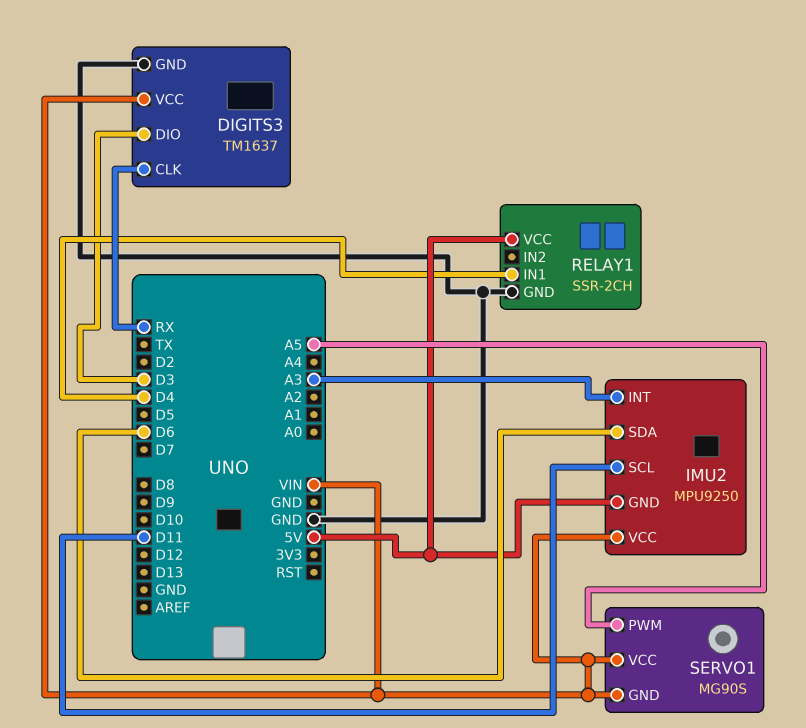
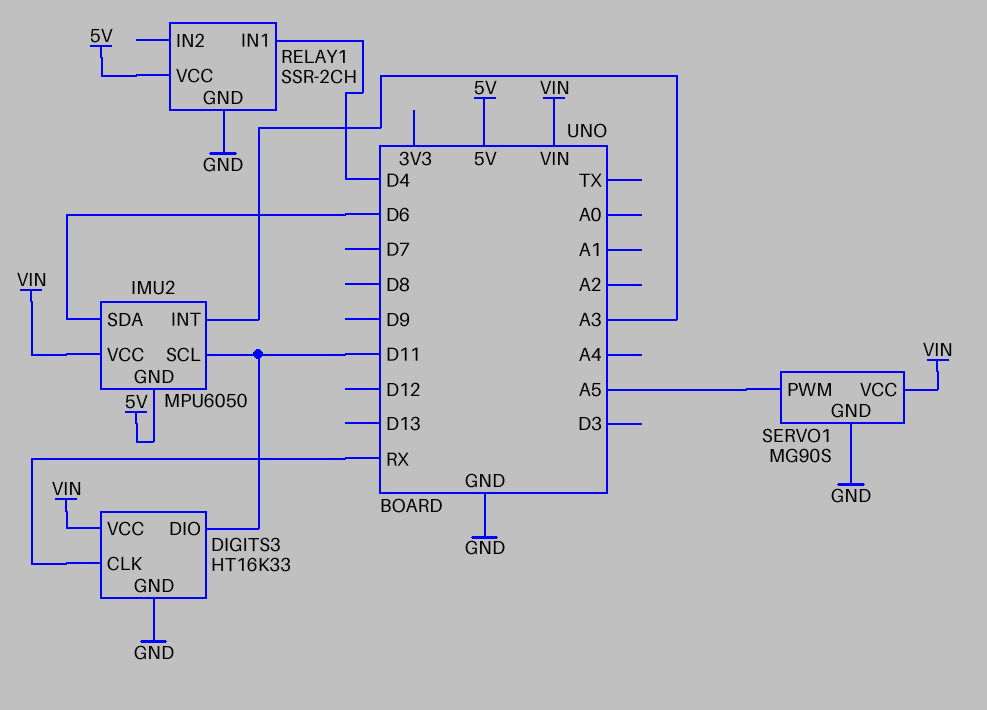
DIGITS3: TM1637 -> HT16K33
DIGITS3 pin DIO: D3 -> D11
IMU2: MPU9250 -> MPU6050
SERVO1 pin GND: VIN -> GND

